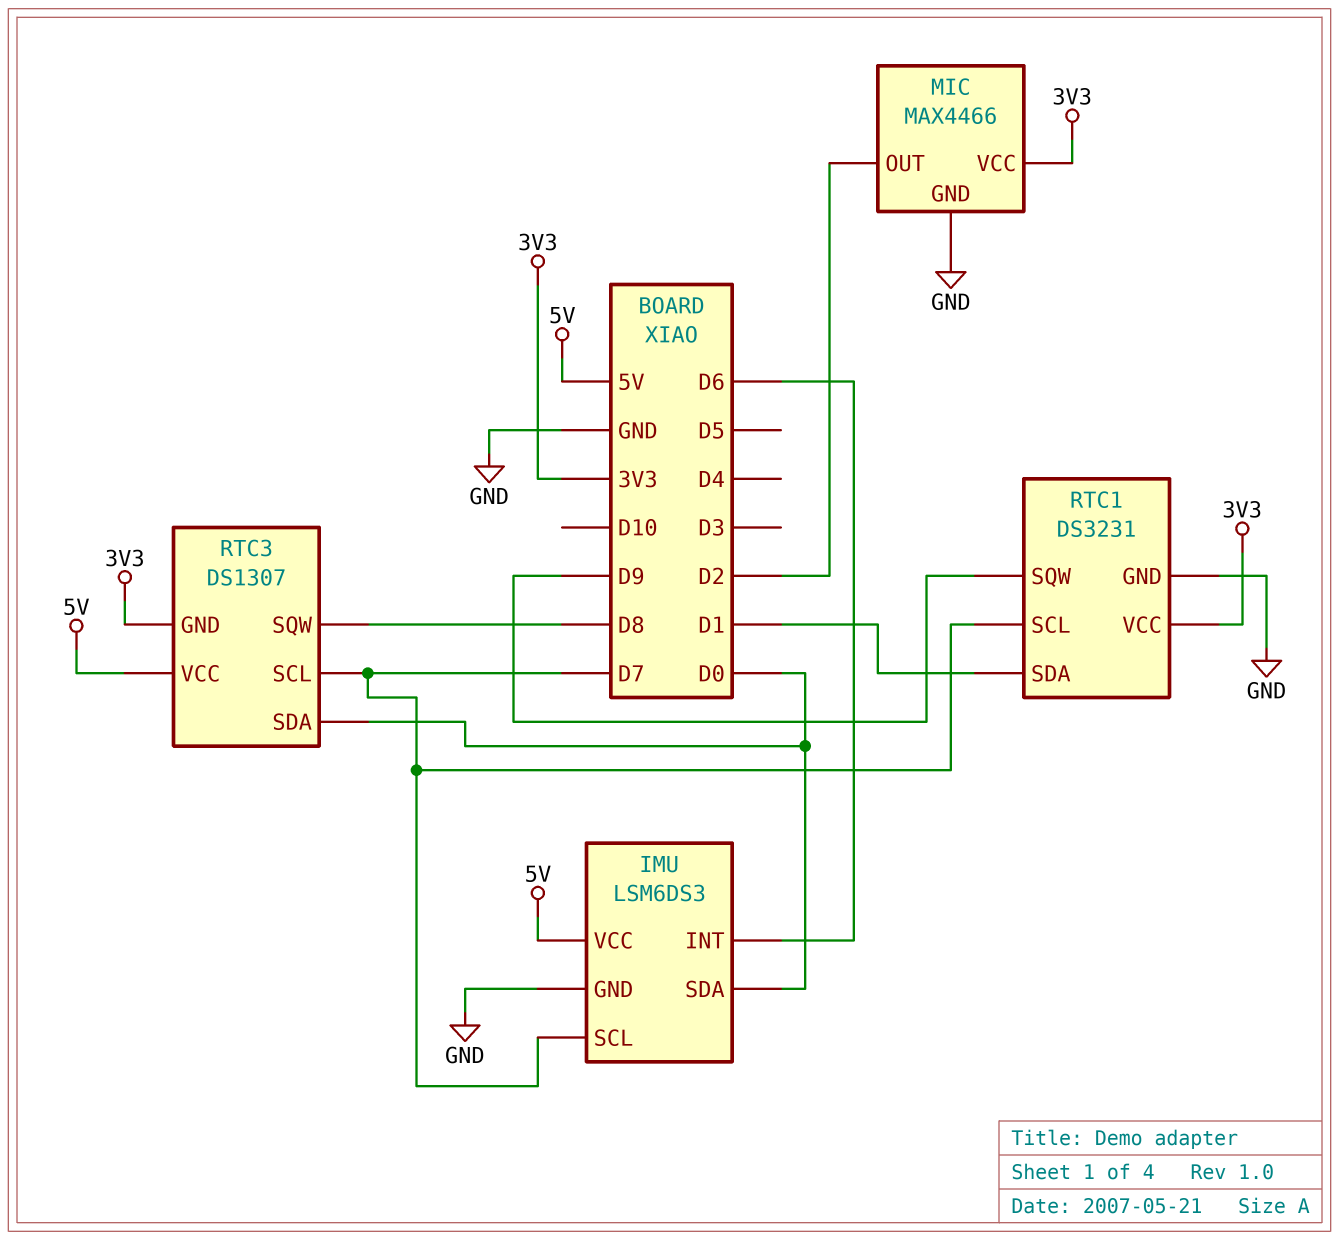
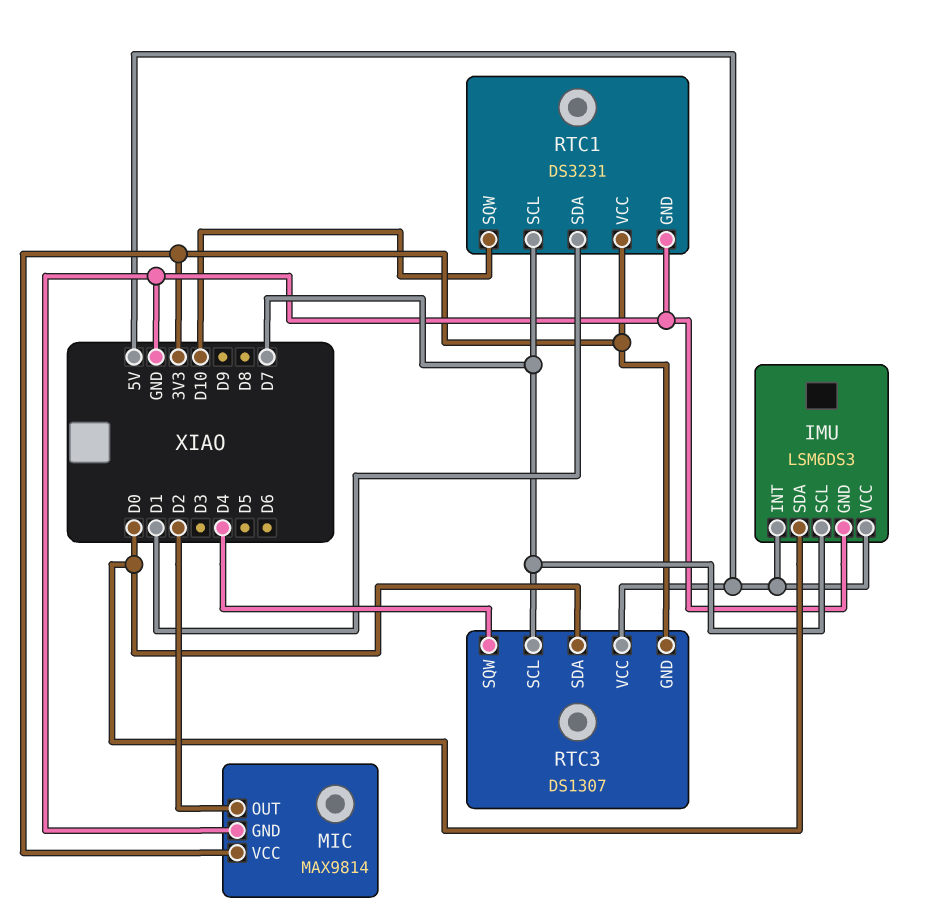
IMU pin INT: D6 -> 5V
MIC: MAX4466 -> MAX9814
RTC1 pin SQW: D9 -> D10
RTC3 pin SQW: D8 -> D4

